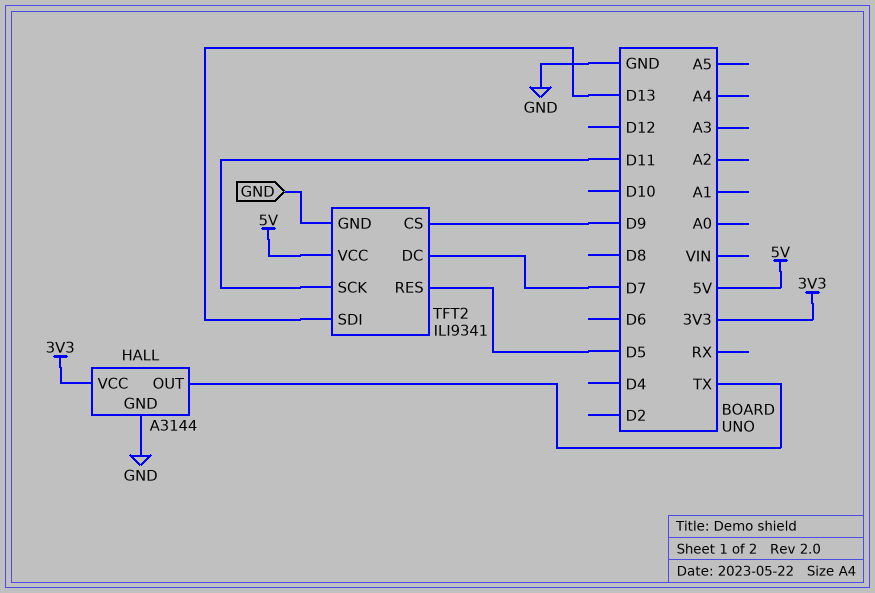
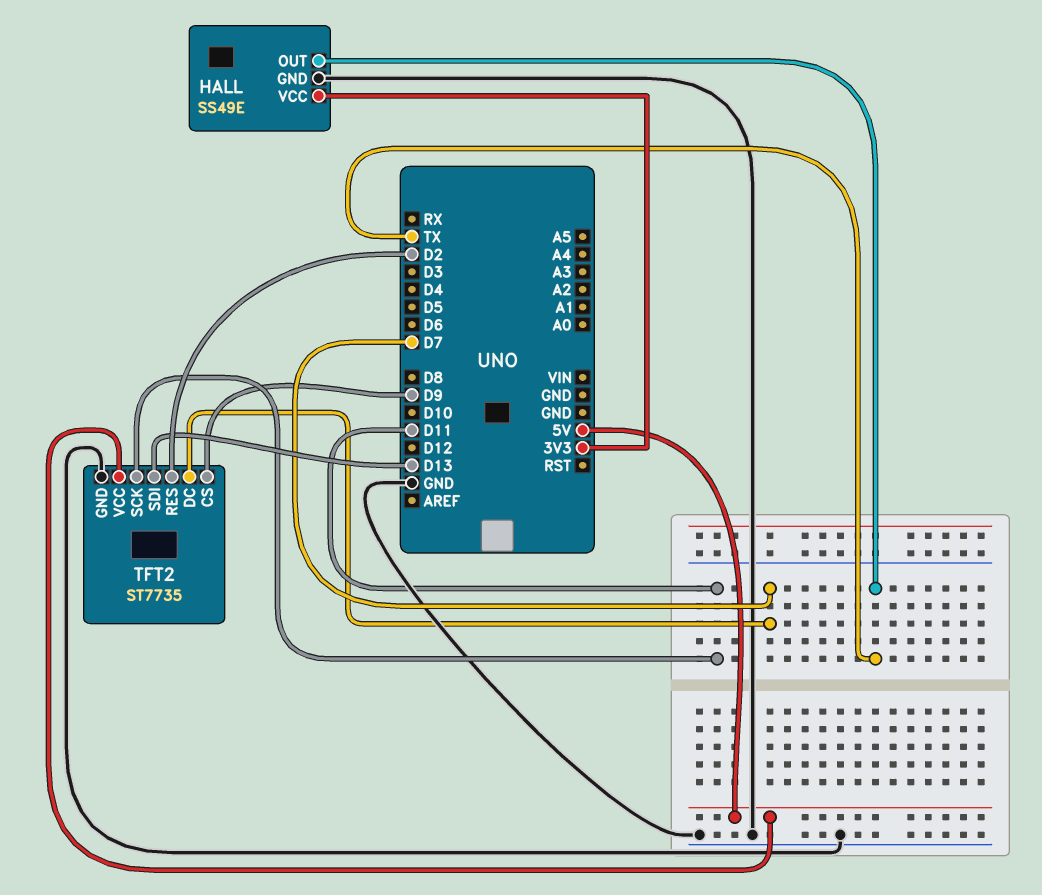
HALL: A3144 -> SS49E
TFT2: ILI9341 -> ST7735
TFT2 pin RES: D5 -> D2

